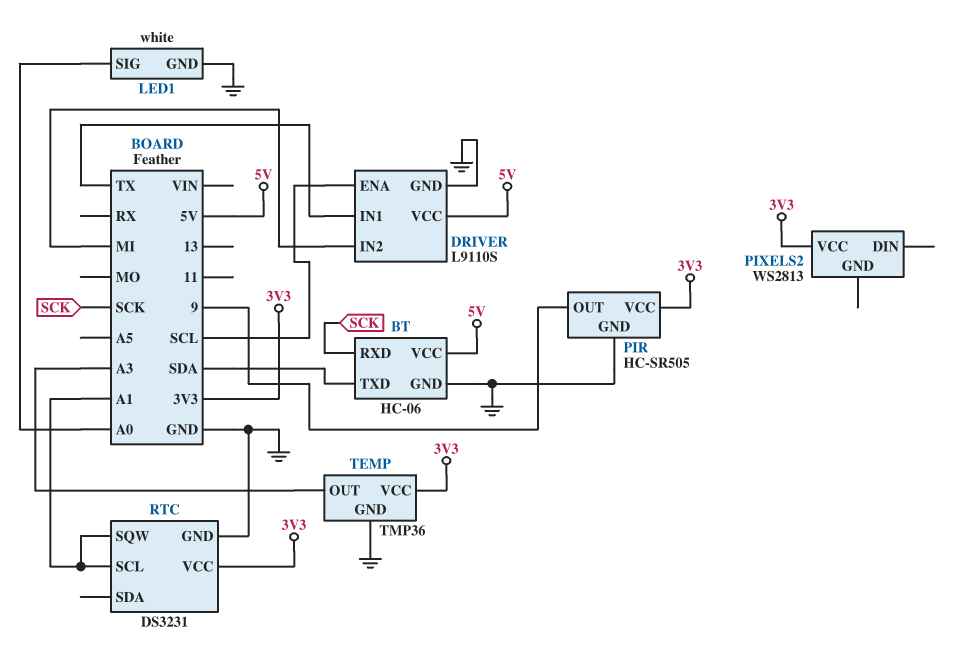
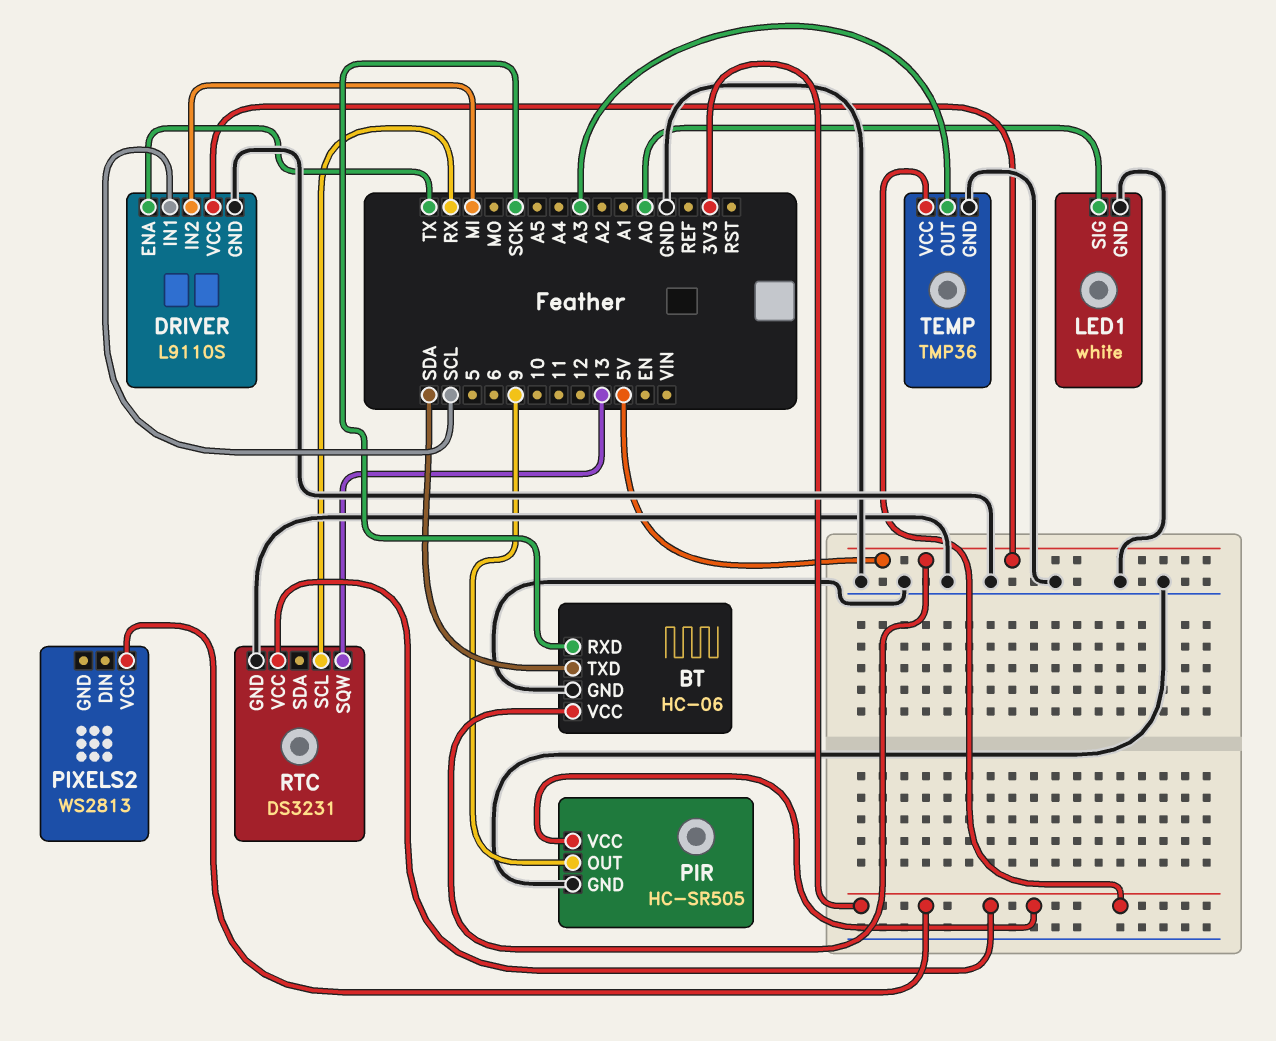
DRIVER pin ENA: SCL -> TX
DRIVER pin IN1: TX -> SCL
RTC pin SCL: A1 -> RX
RTC pin SQW: A1 -> 13

